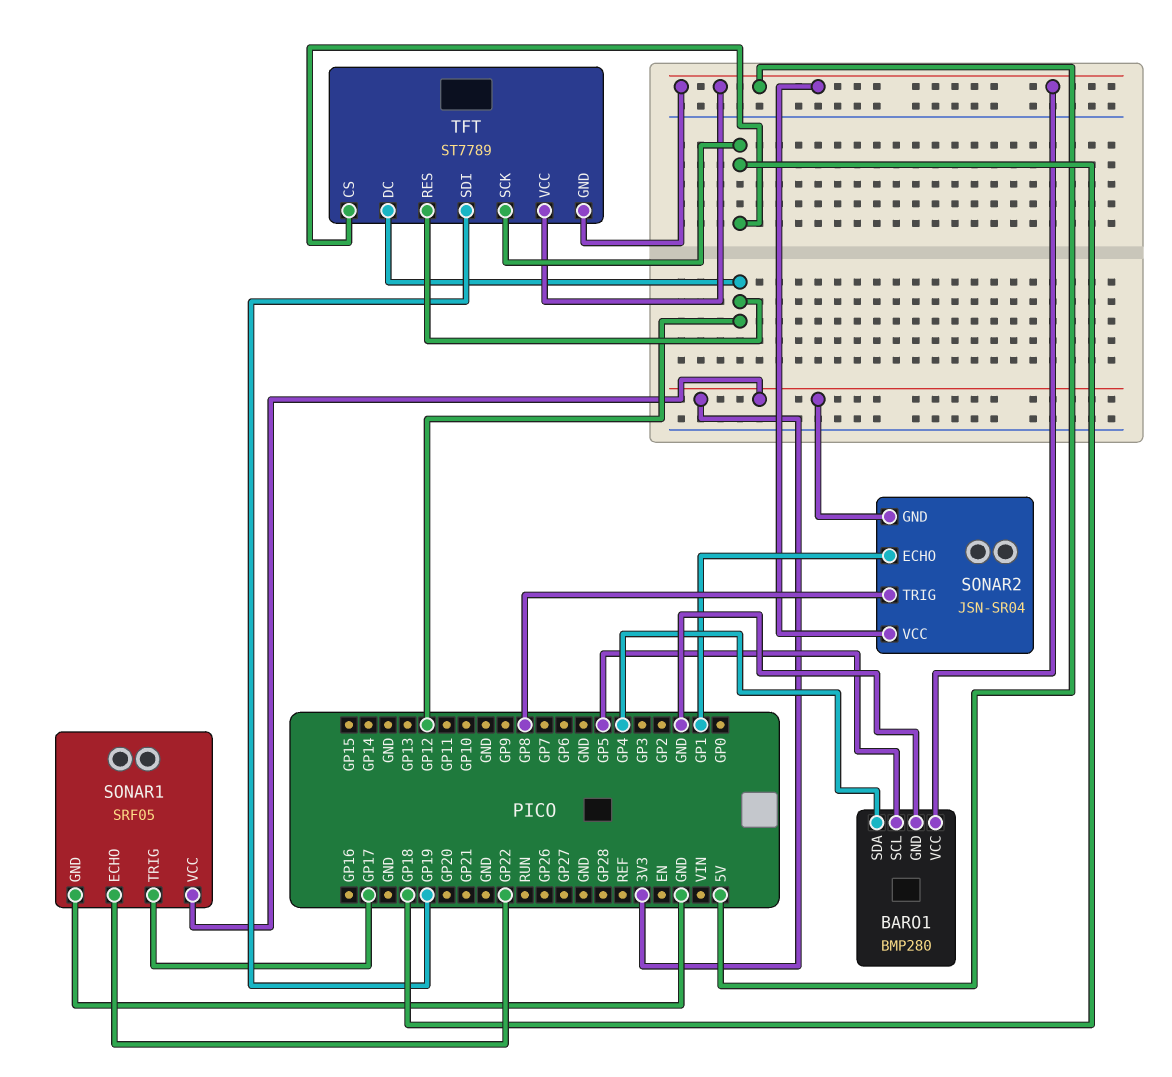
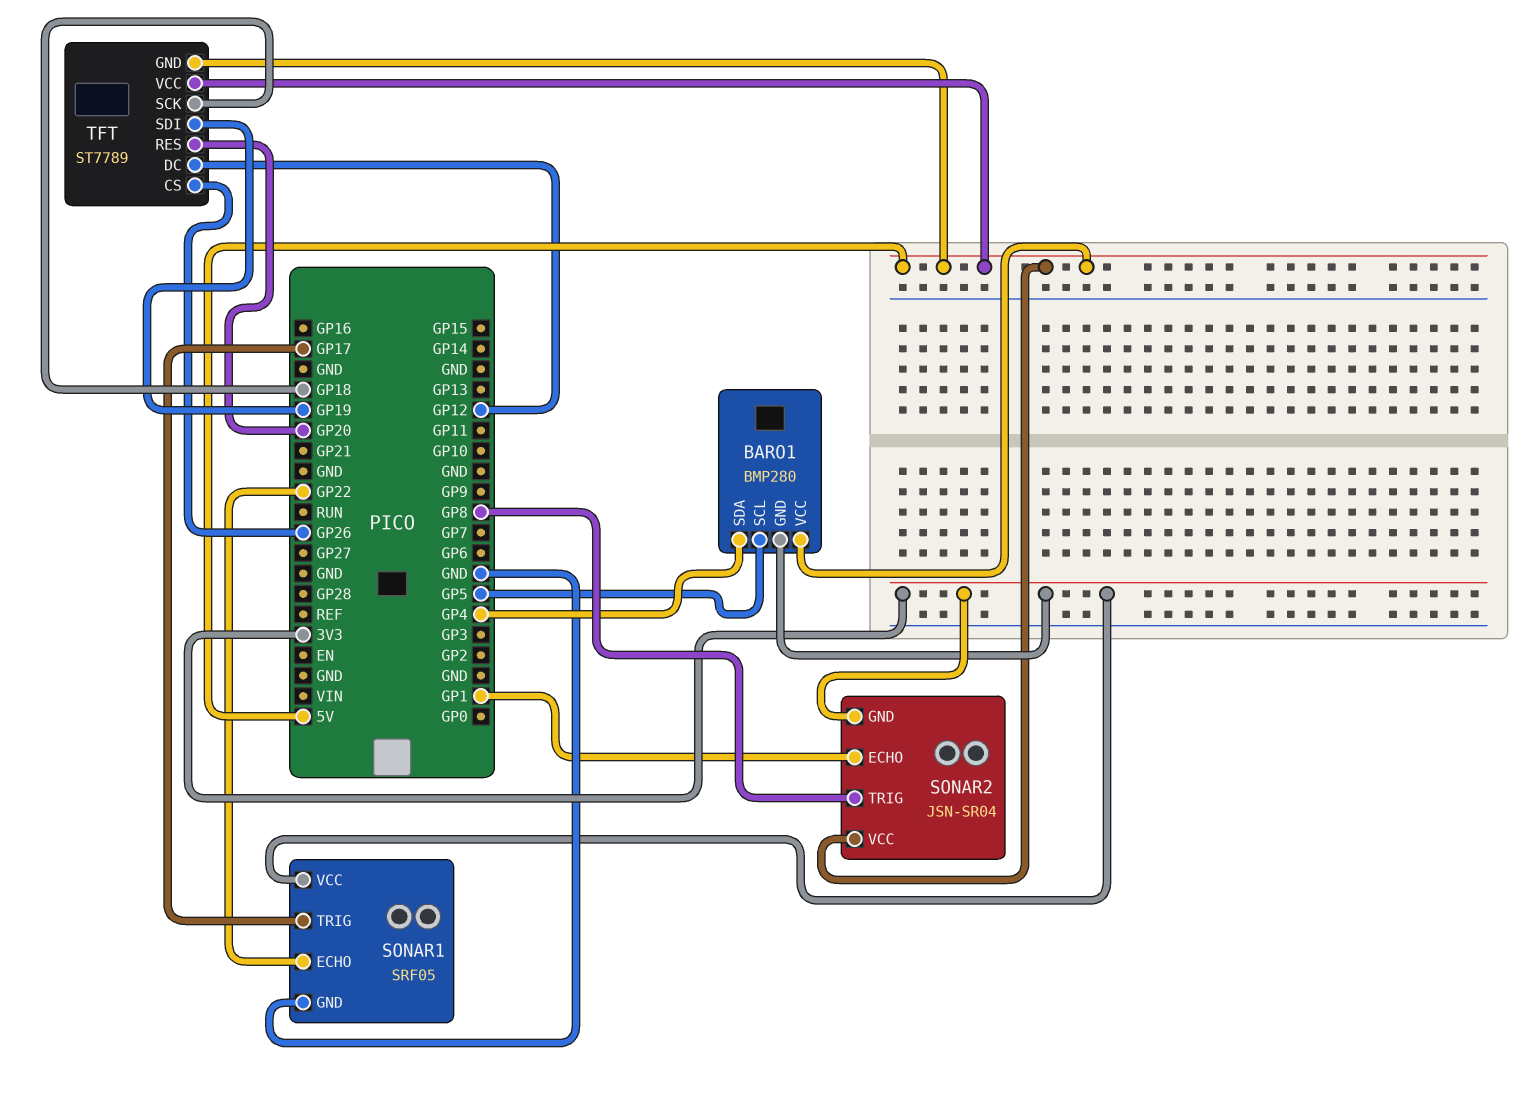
BARO1 pin GND: GND -> 3V3
TFT pin CS: GP18 -> GP26
TFT pin RES: GP12 -> GP20

